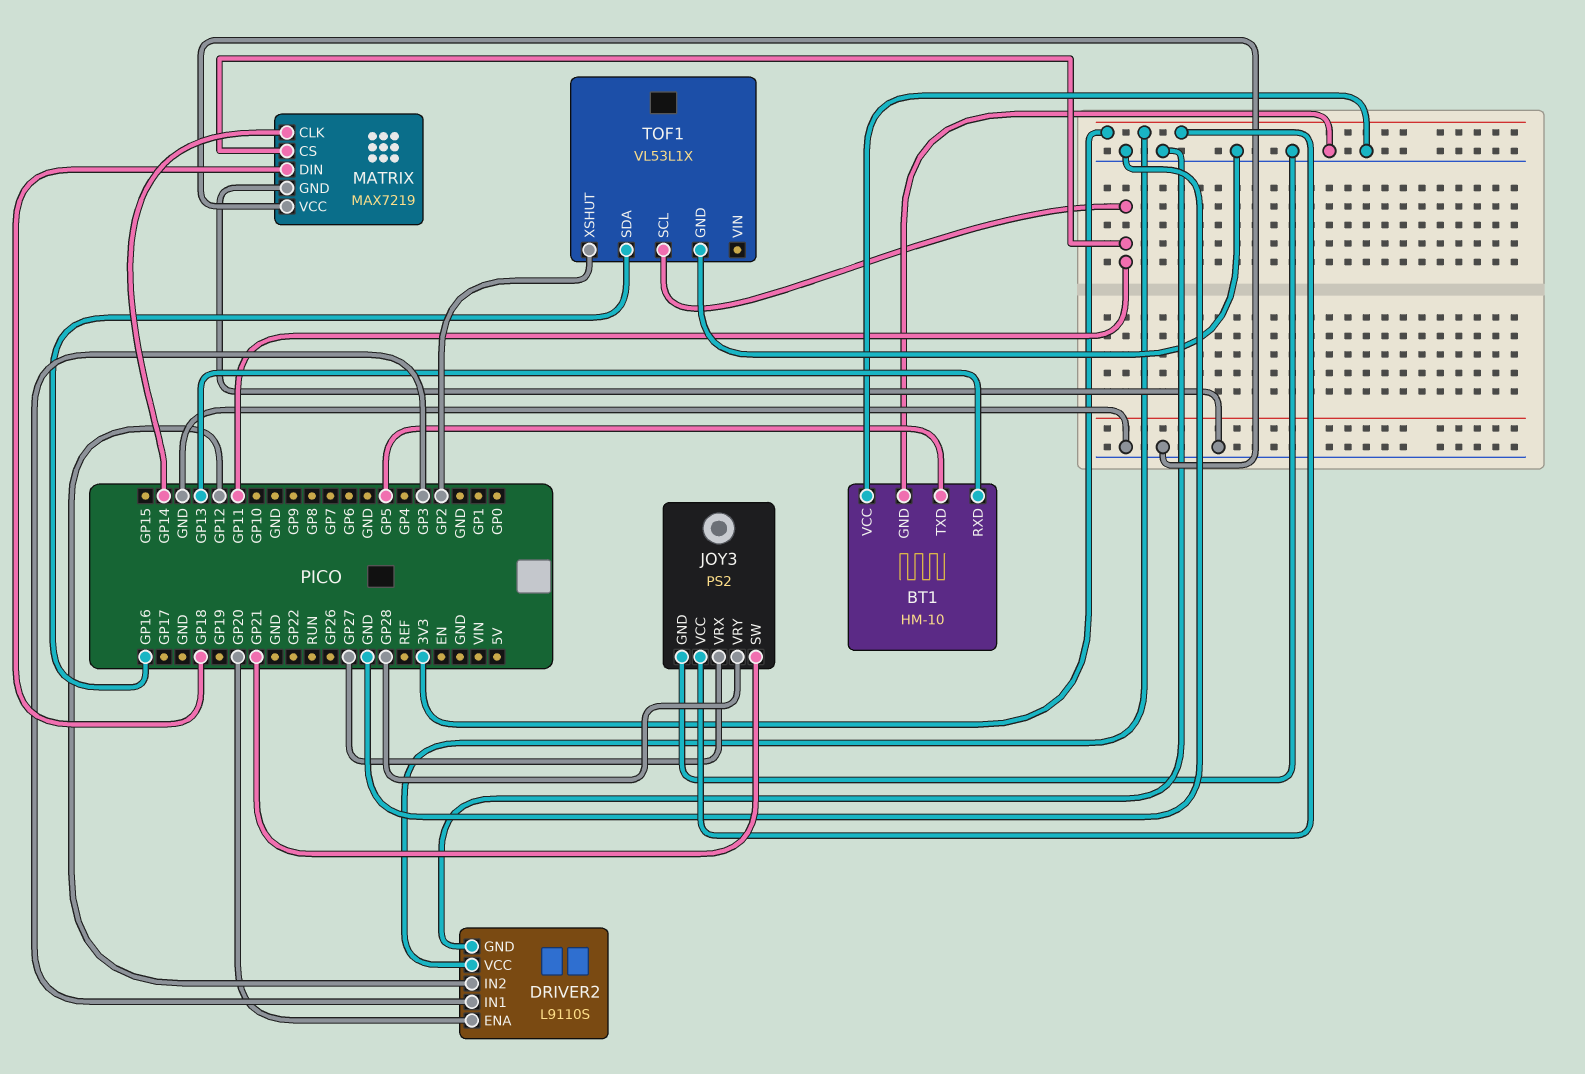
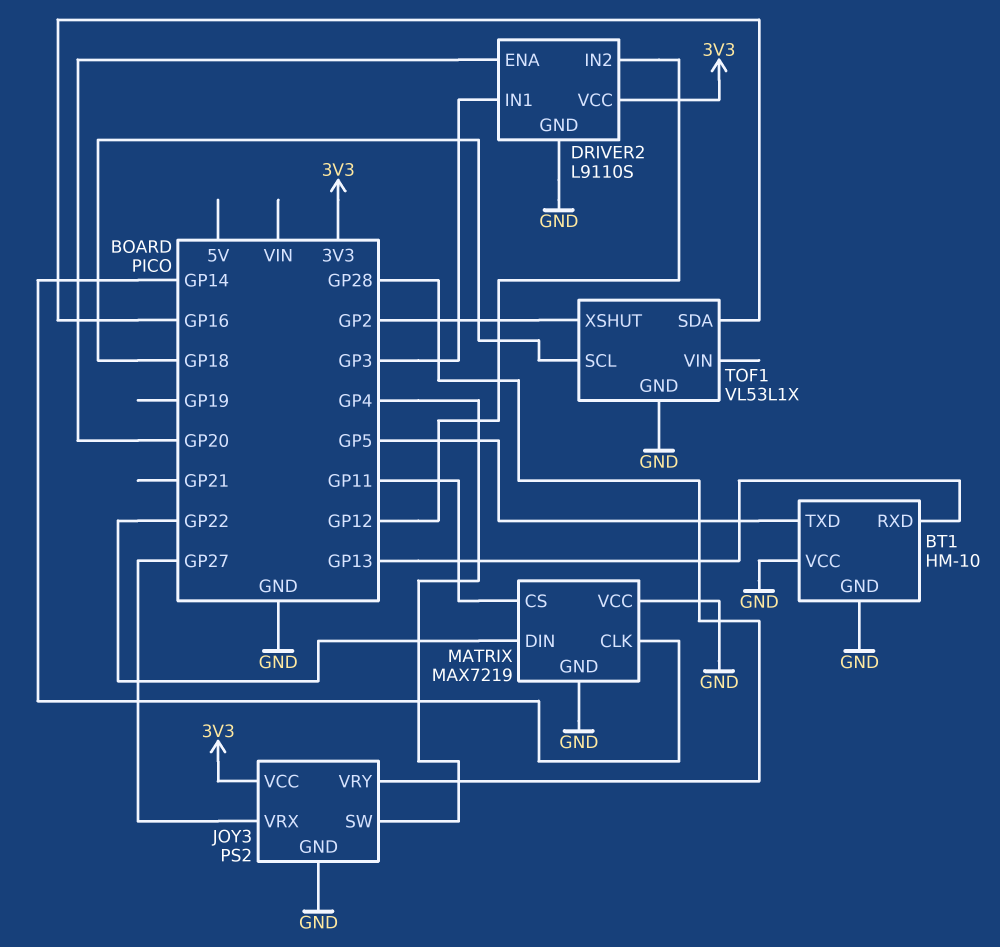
JOY3 pin SW: GP21 -> GP4
MATRIX pin DIN: GP18 -> GP22
TOF1 pin SCL: GP11 -> GP18

